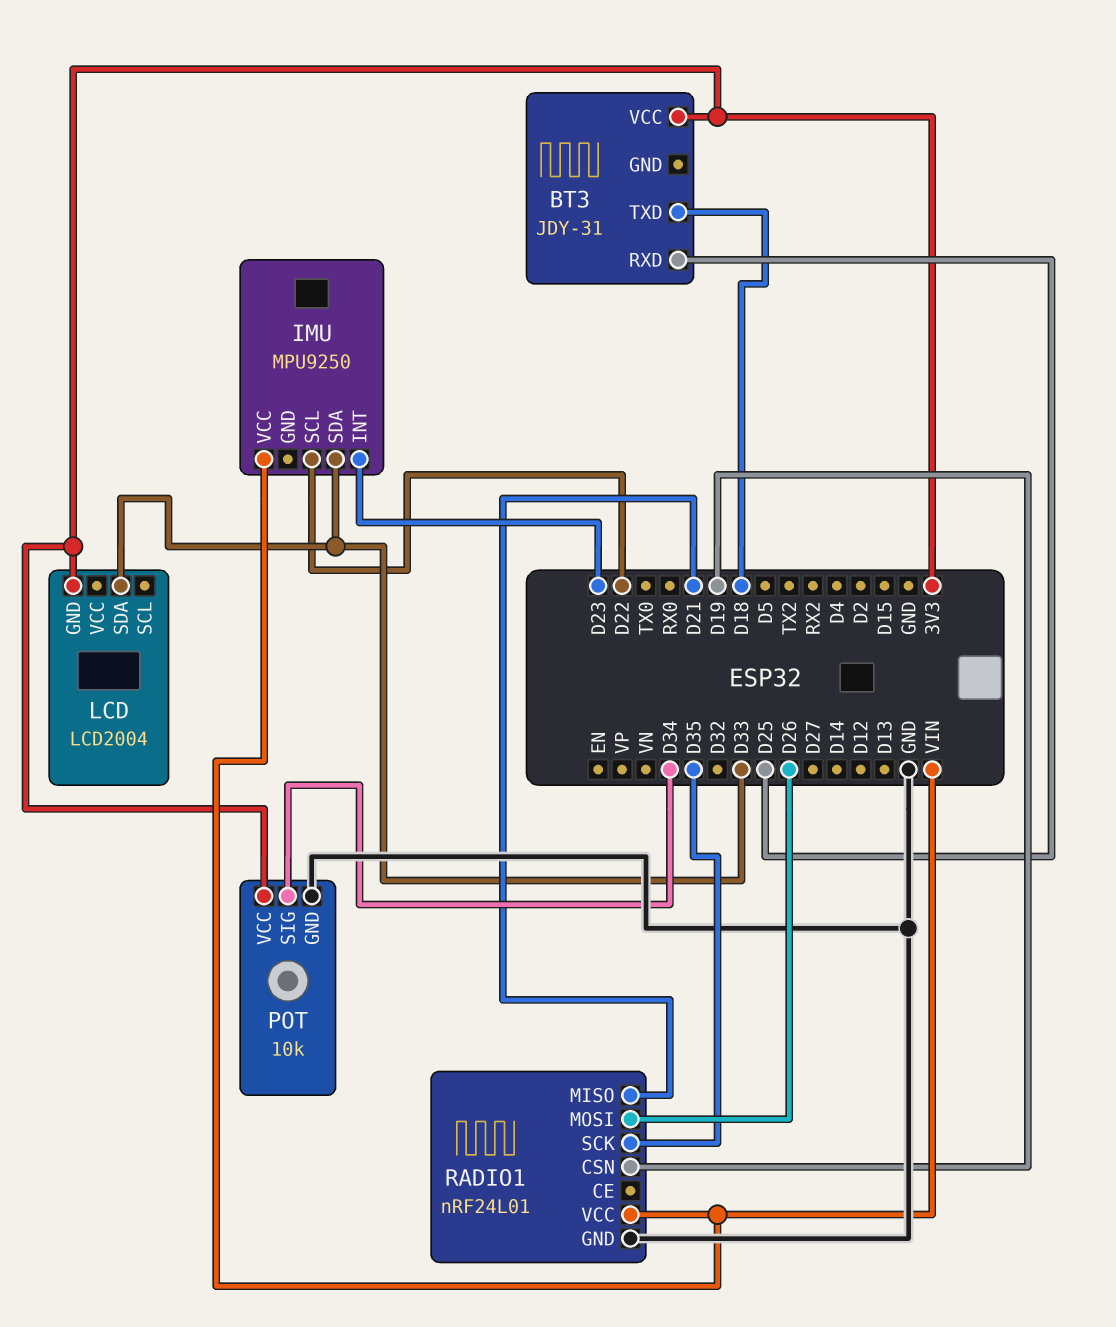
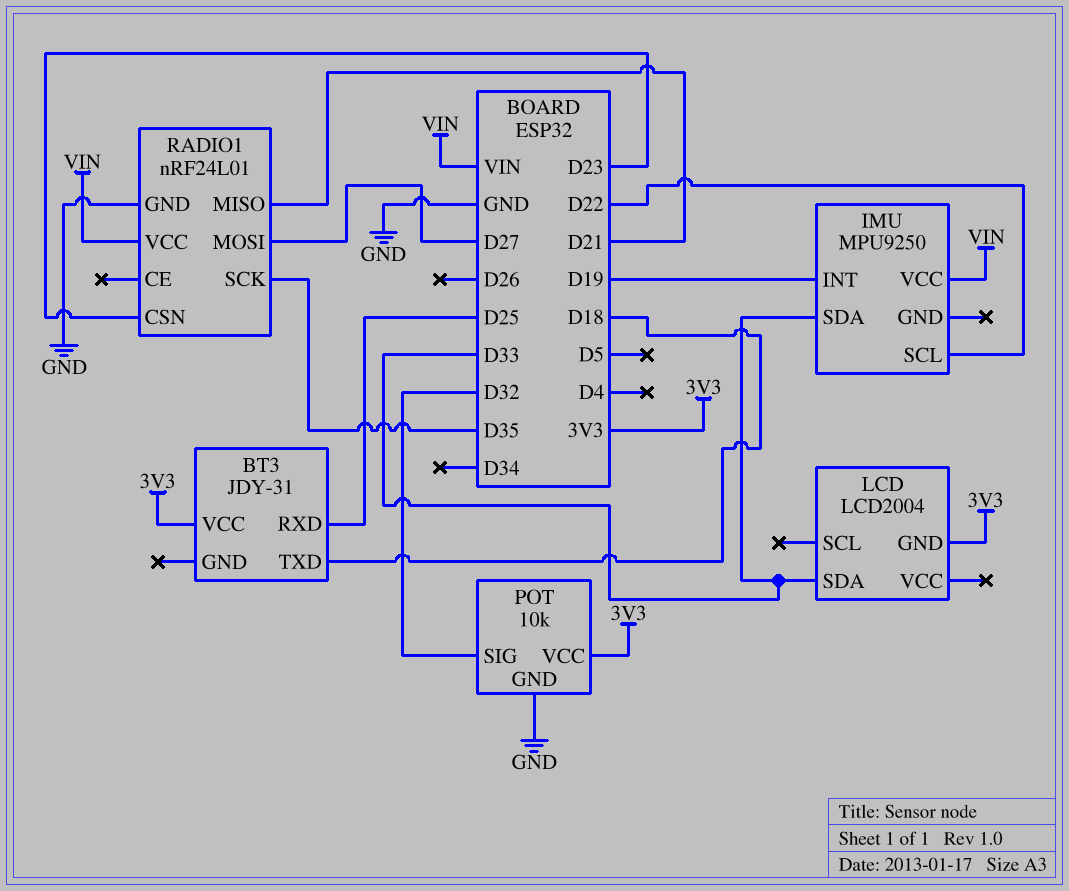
IMU pin INT: D23 -> D19
POT pin SIG: D34 -> D32
RADIO1 pin CSN: D19 -> D23
RADIO1 pin MOSI: D26 -> D27

